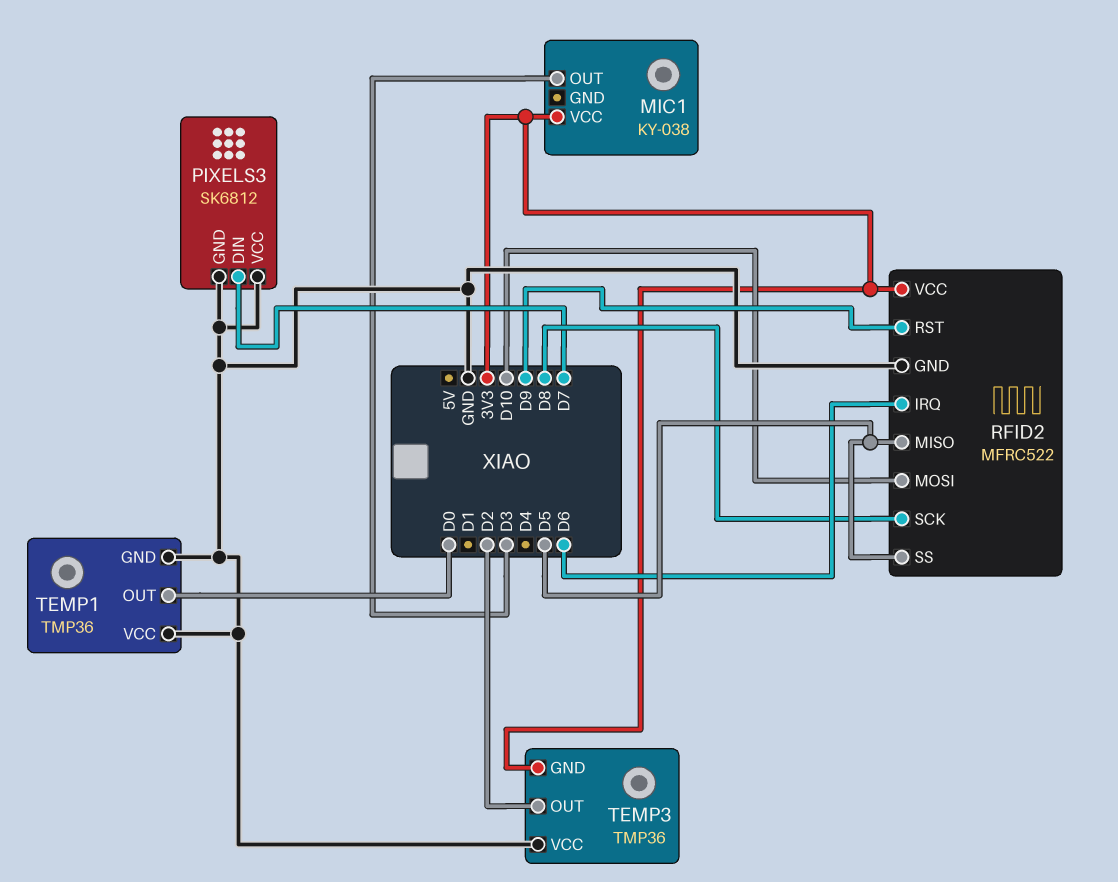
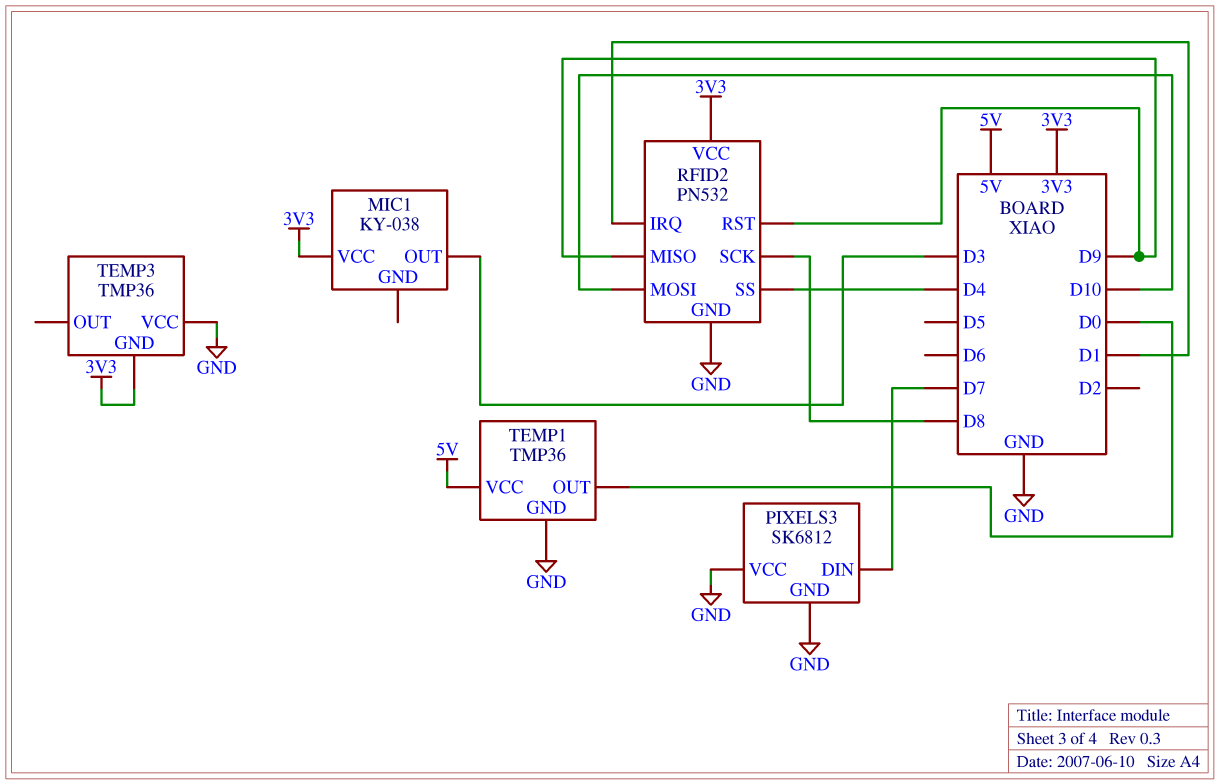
RFID2: MFRC522 -> PN532
RFID2 pin IRQ: D6 -> D1
RFID2 pin MISO: D5 -> D9
RFID2 pin SS: D5 -> D4
TEMP1 pin VCC: GND -> 5V
TEMP3 pin OUT: D2 -> none

